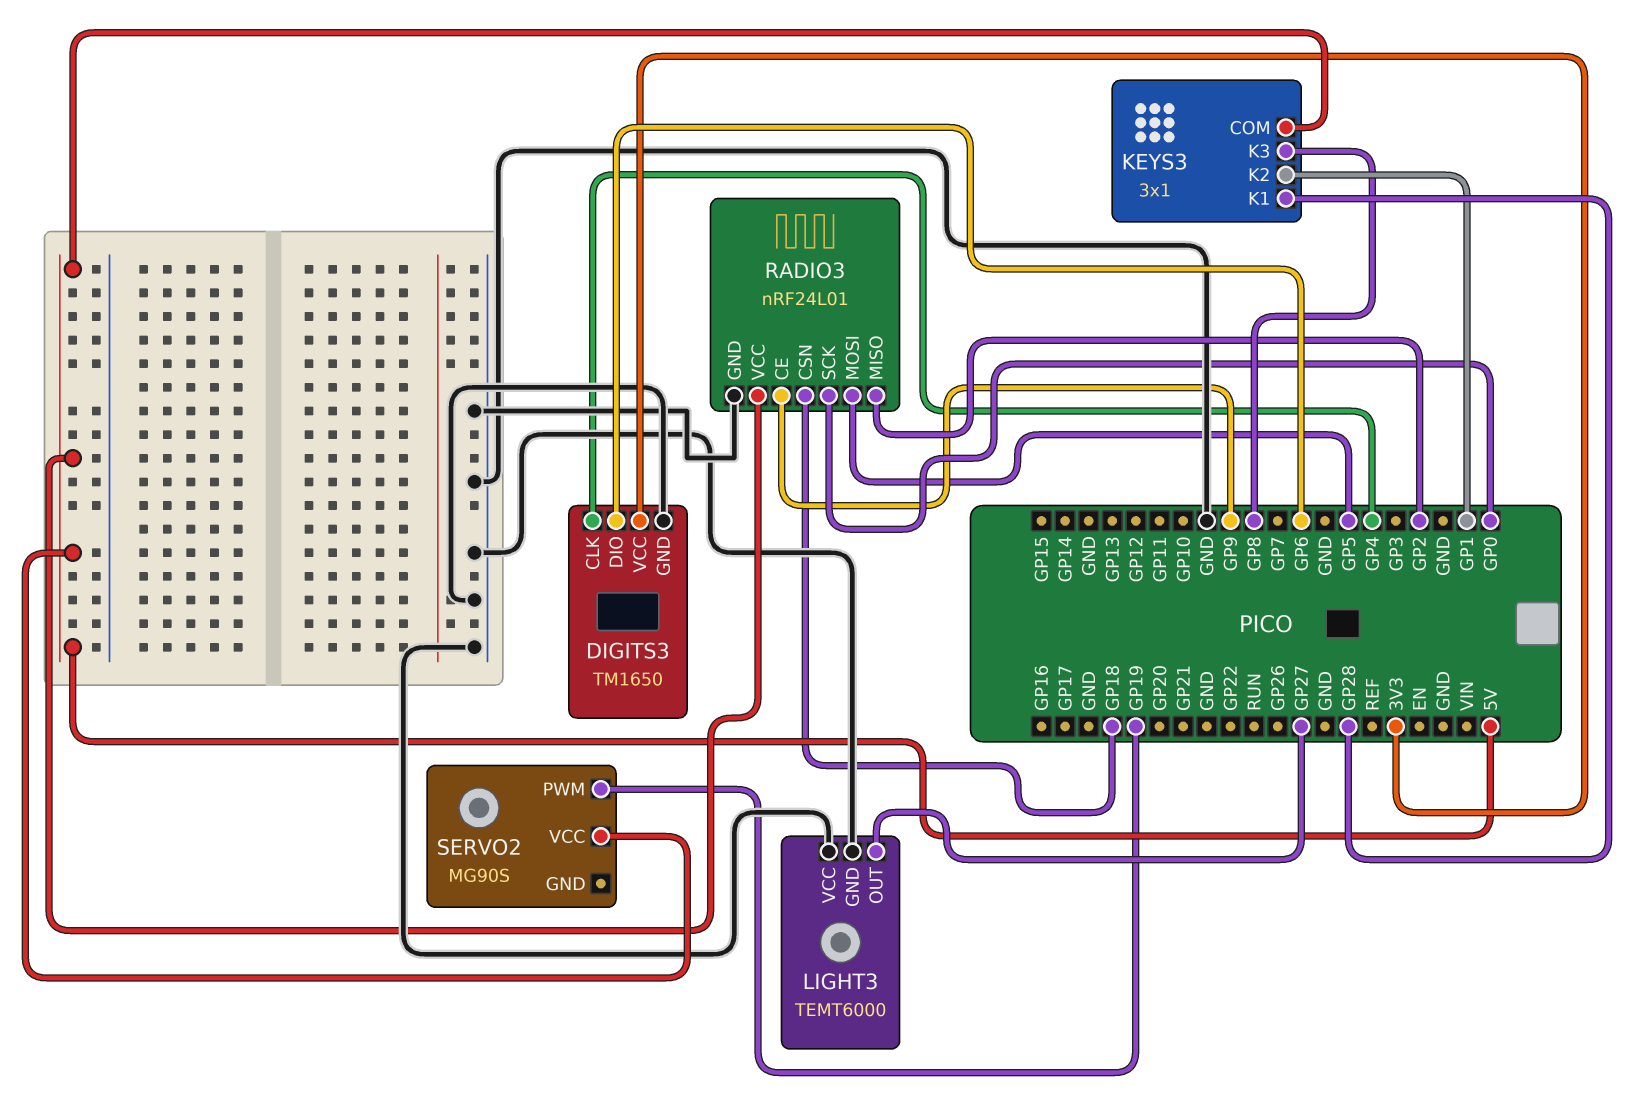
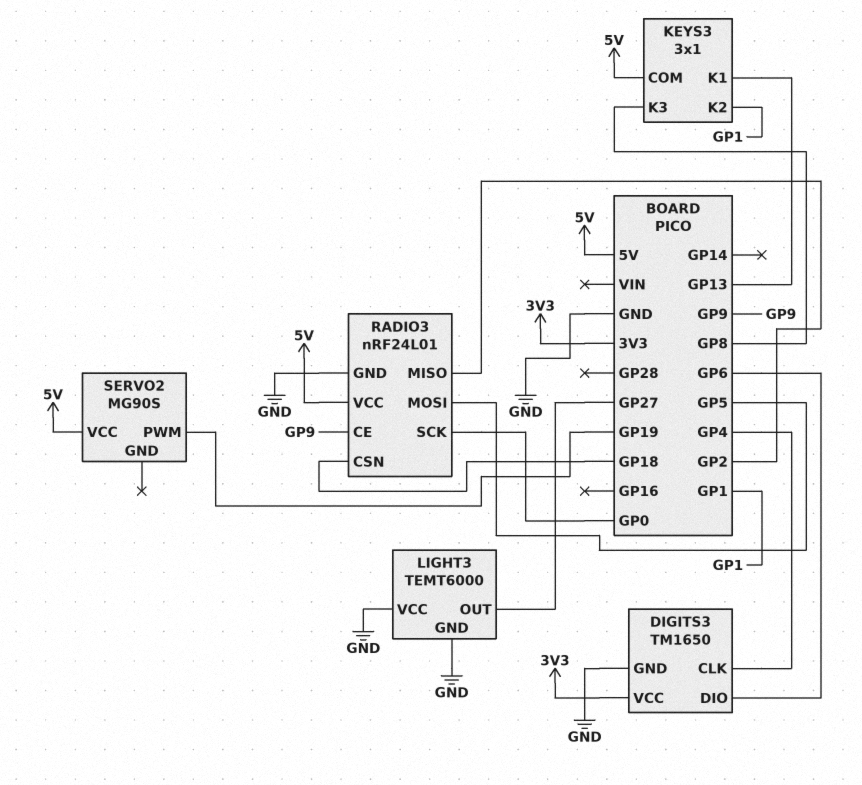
KEYS3 pin K1: GP28 -> GP13

